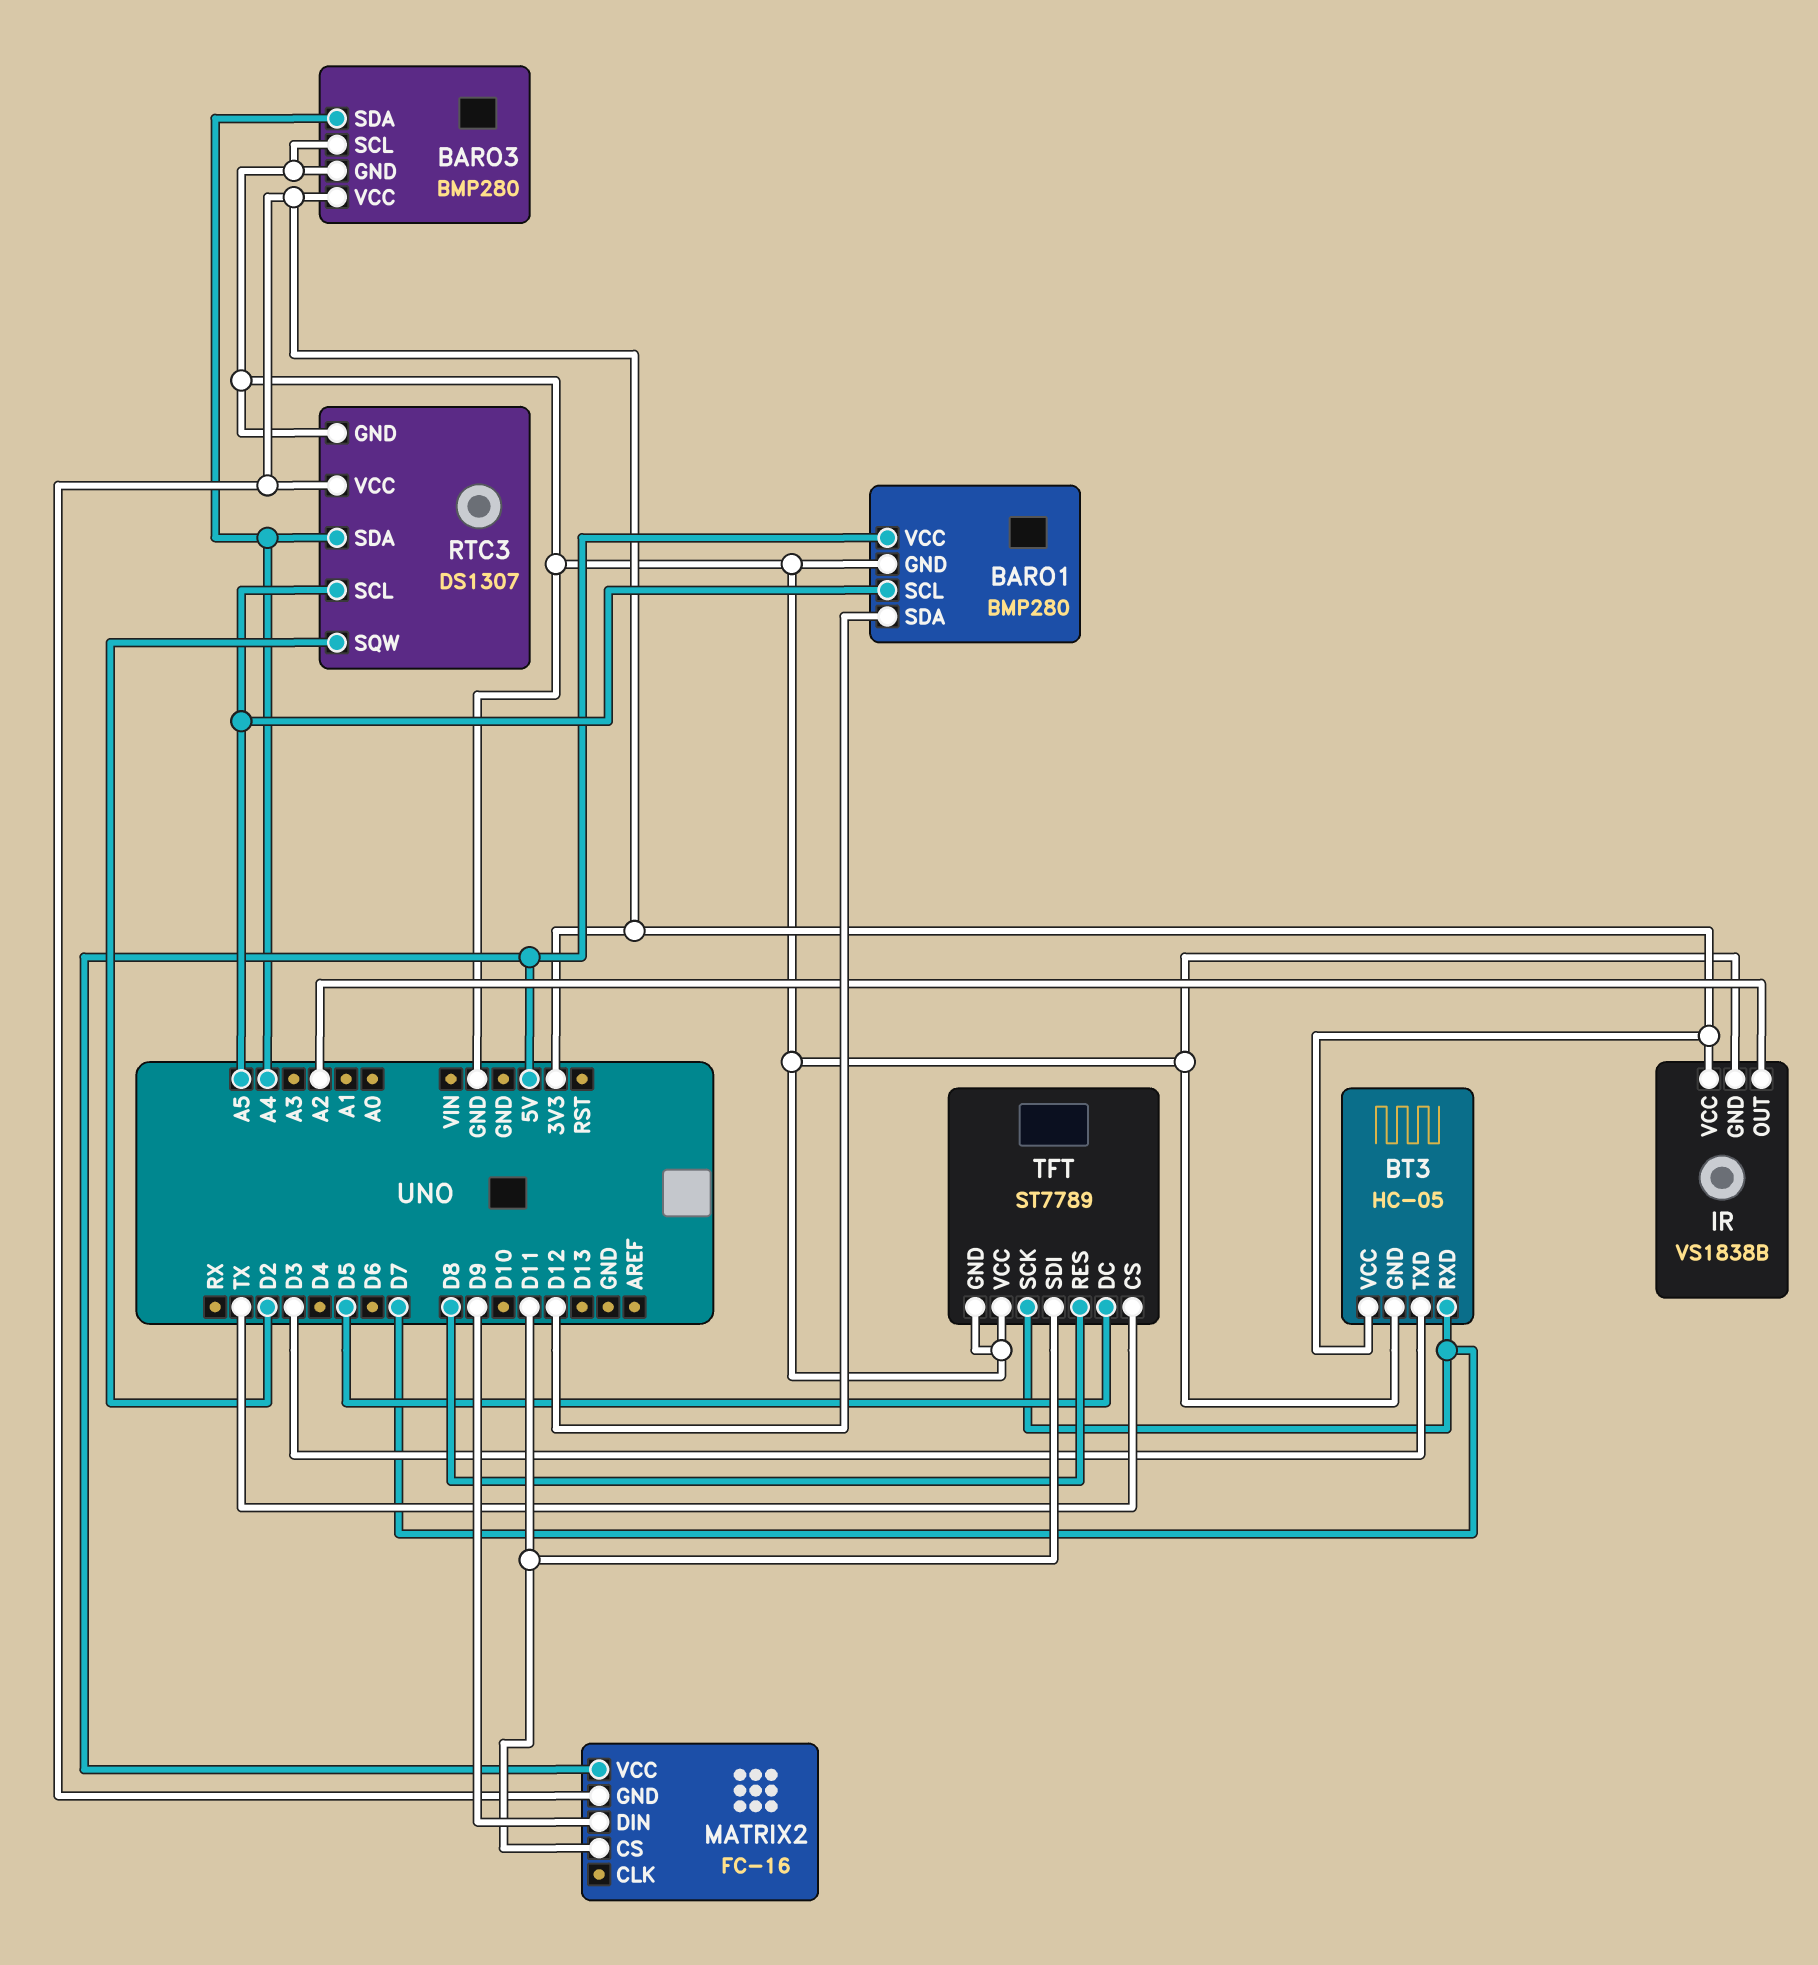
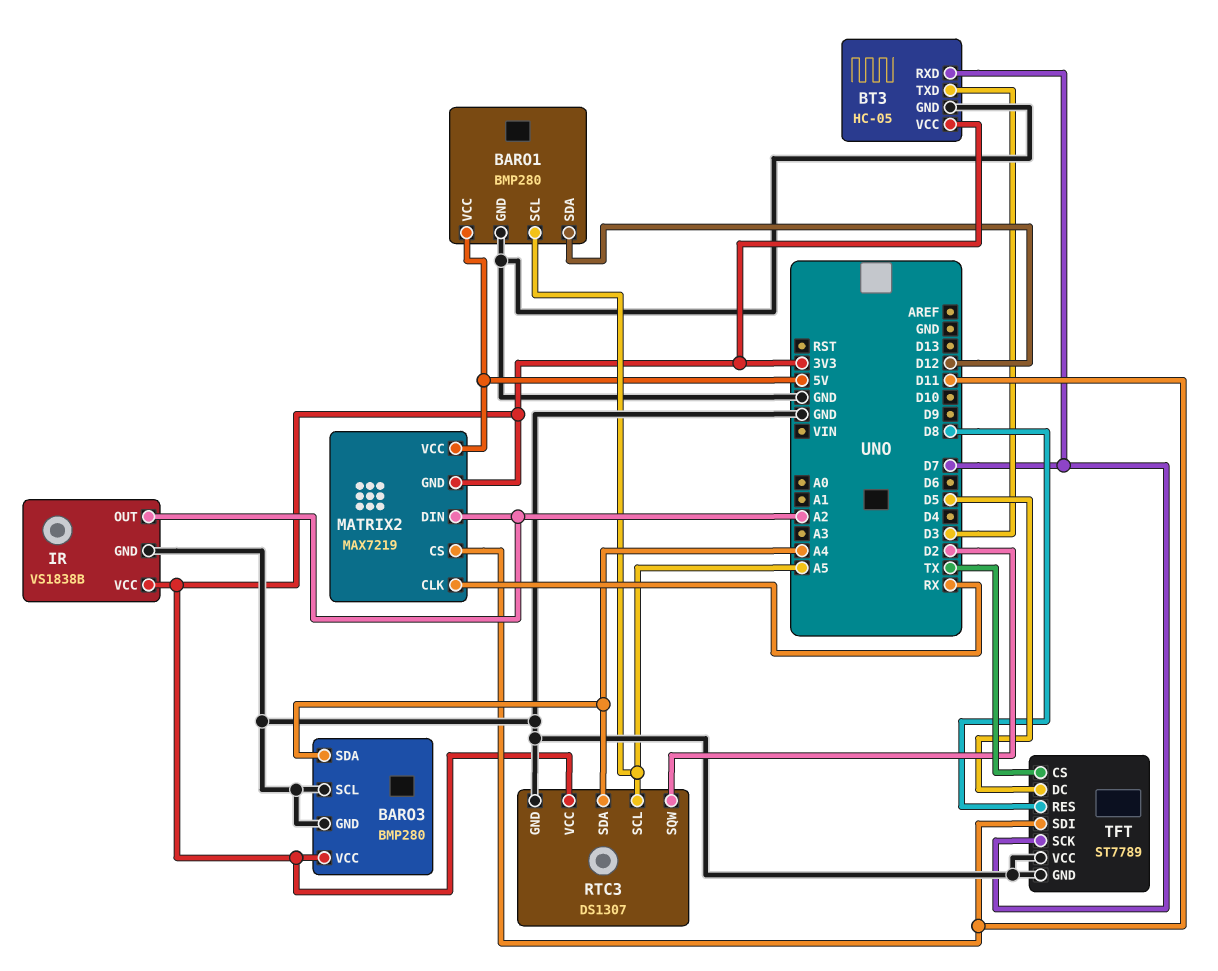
MATRIX2: FC-16 -> MAX7219
MATRIX2 pin CLK: none -> RX
MATRIX2 pin DIN: D9 -> A2

